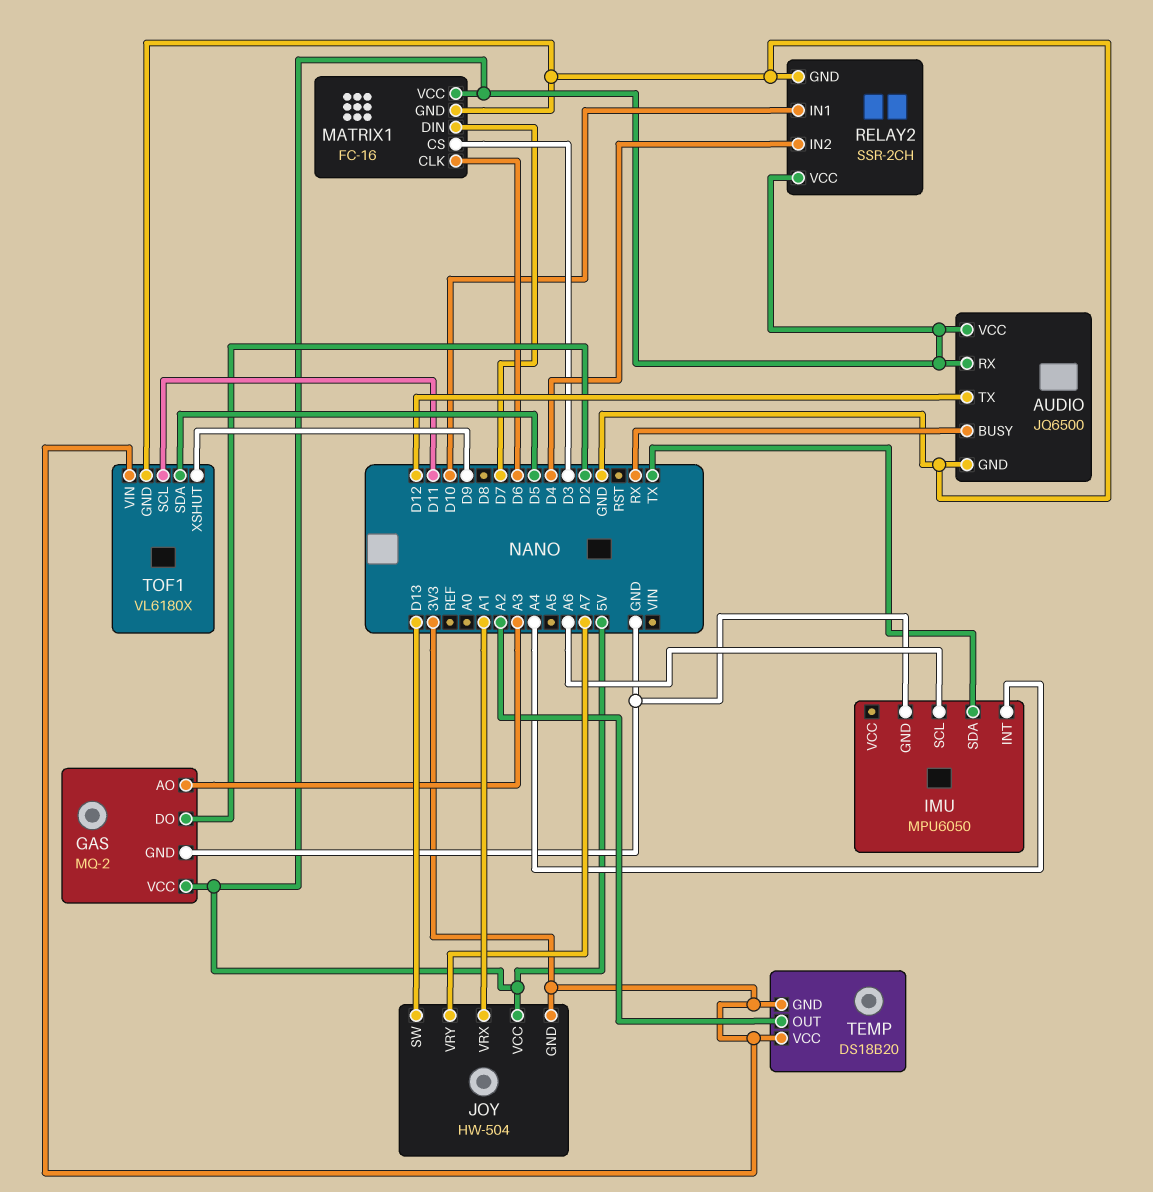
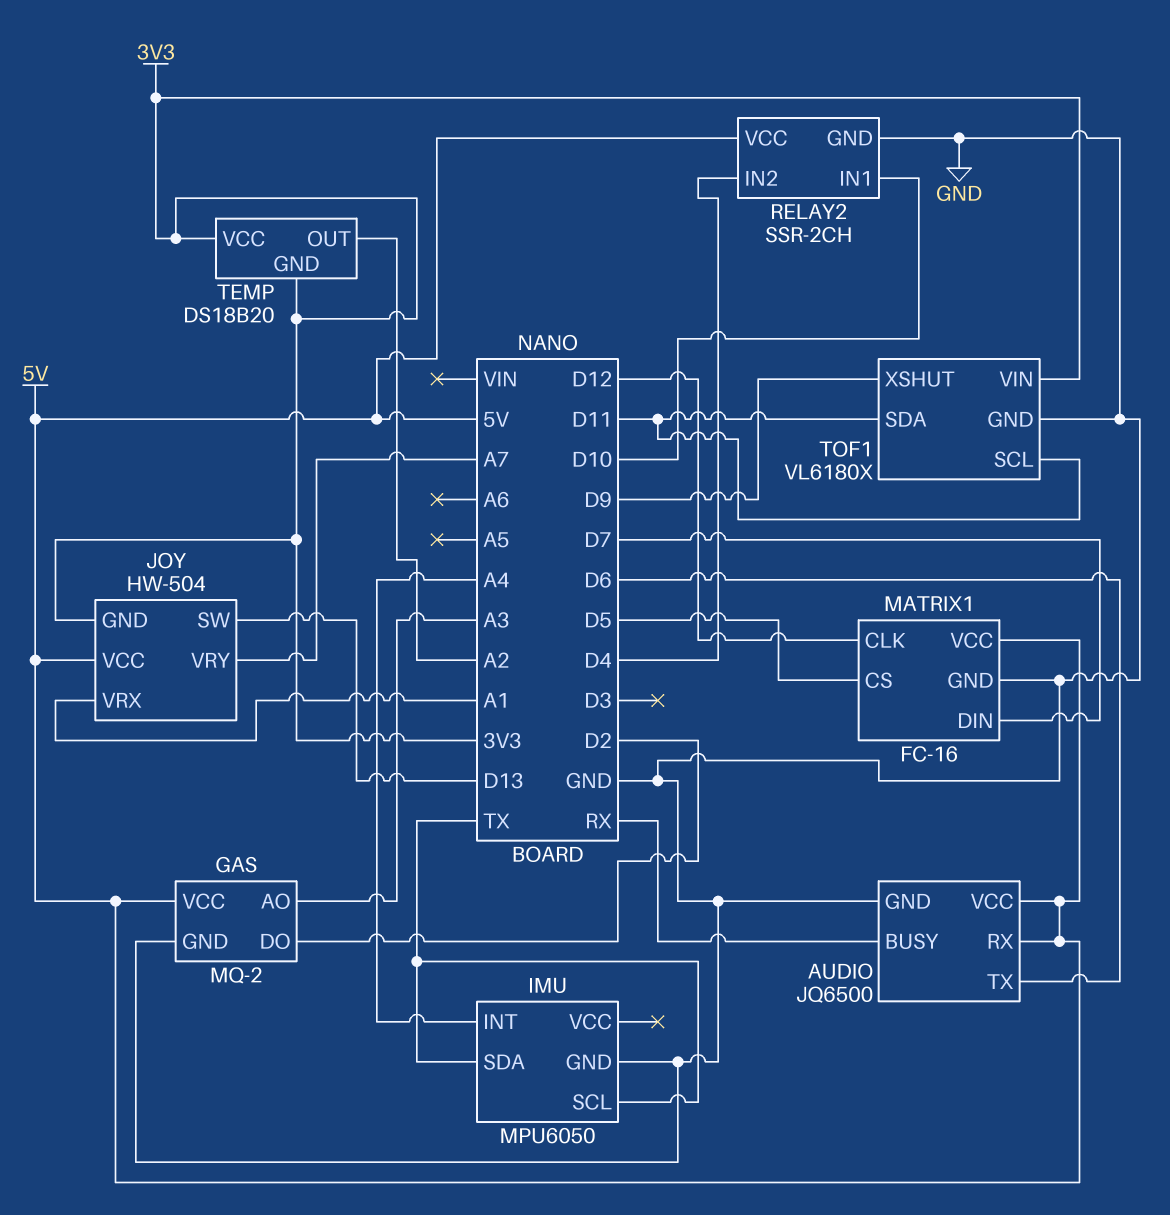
AUDIO pin TX: D12 -> D6
IMU pin SCL: A6 -> TX
MATRIX1 pin CLK: D6 -> D12
MATRIX1 pin CS: D3 -> D5
TOF1 pin SDA: D5 -> D11

